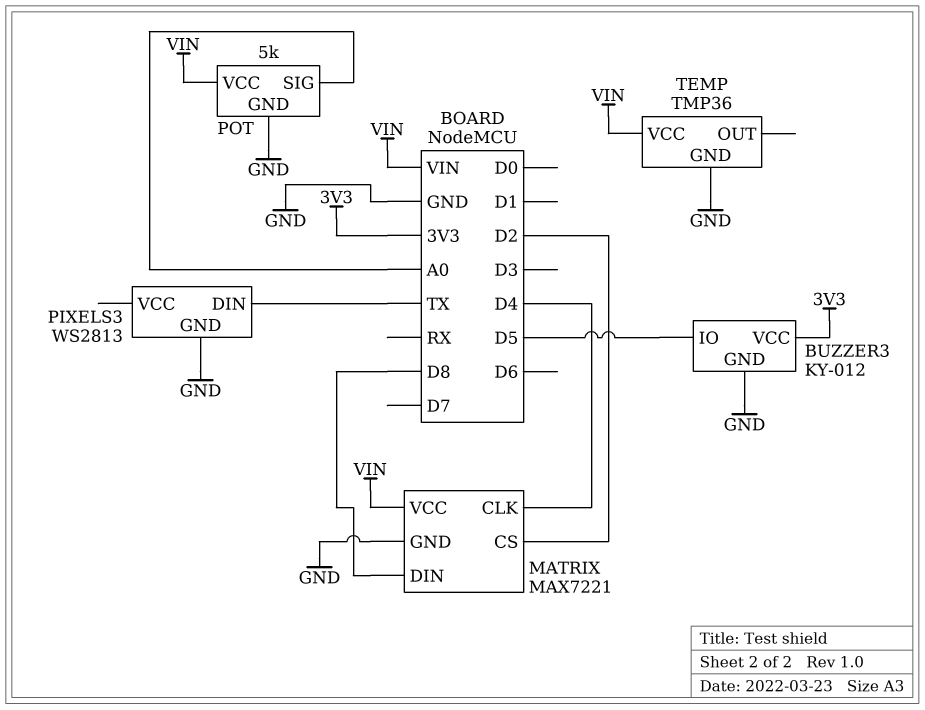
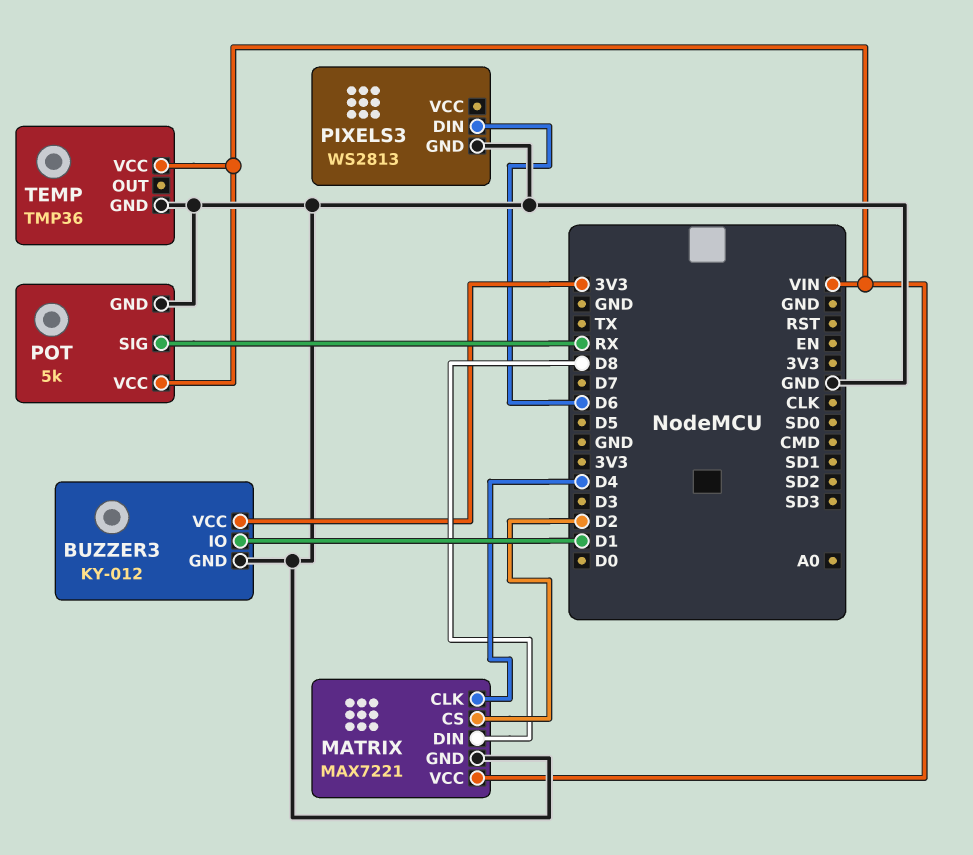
BUZZER3 pin IO: D5 -> D1
PIXELS3 pin DIN: TX -> D6
POT pin SIG: A0 -> RX

